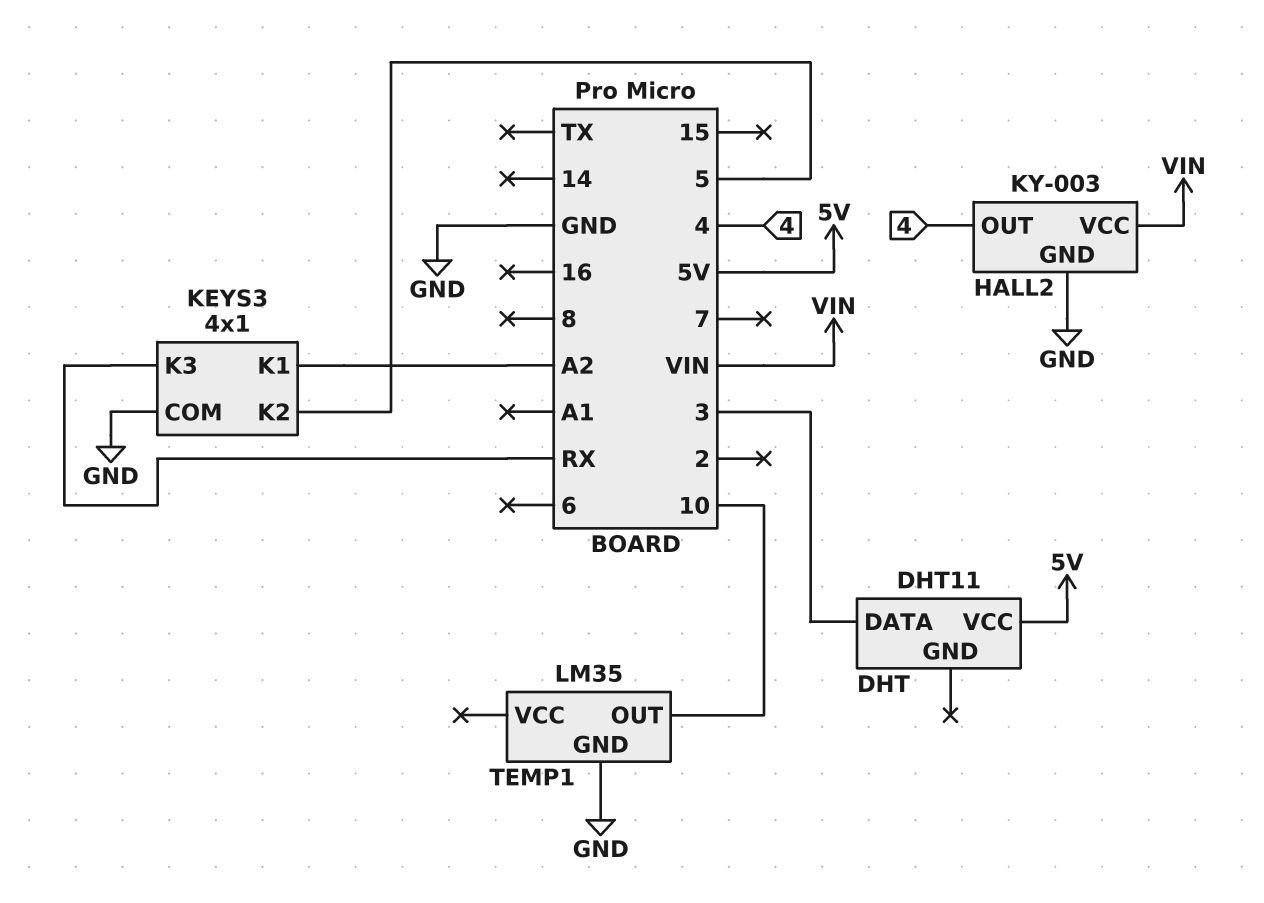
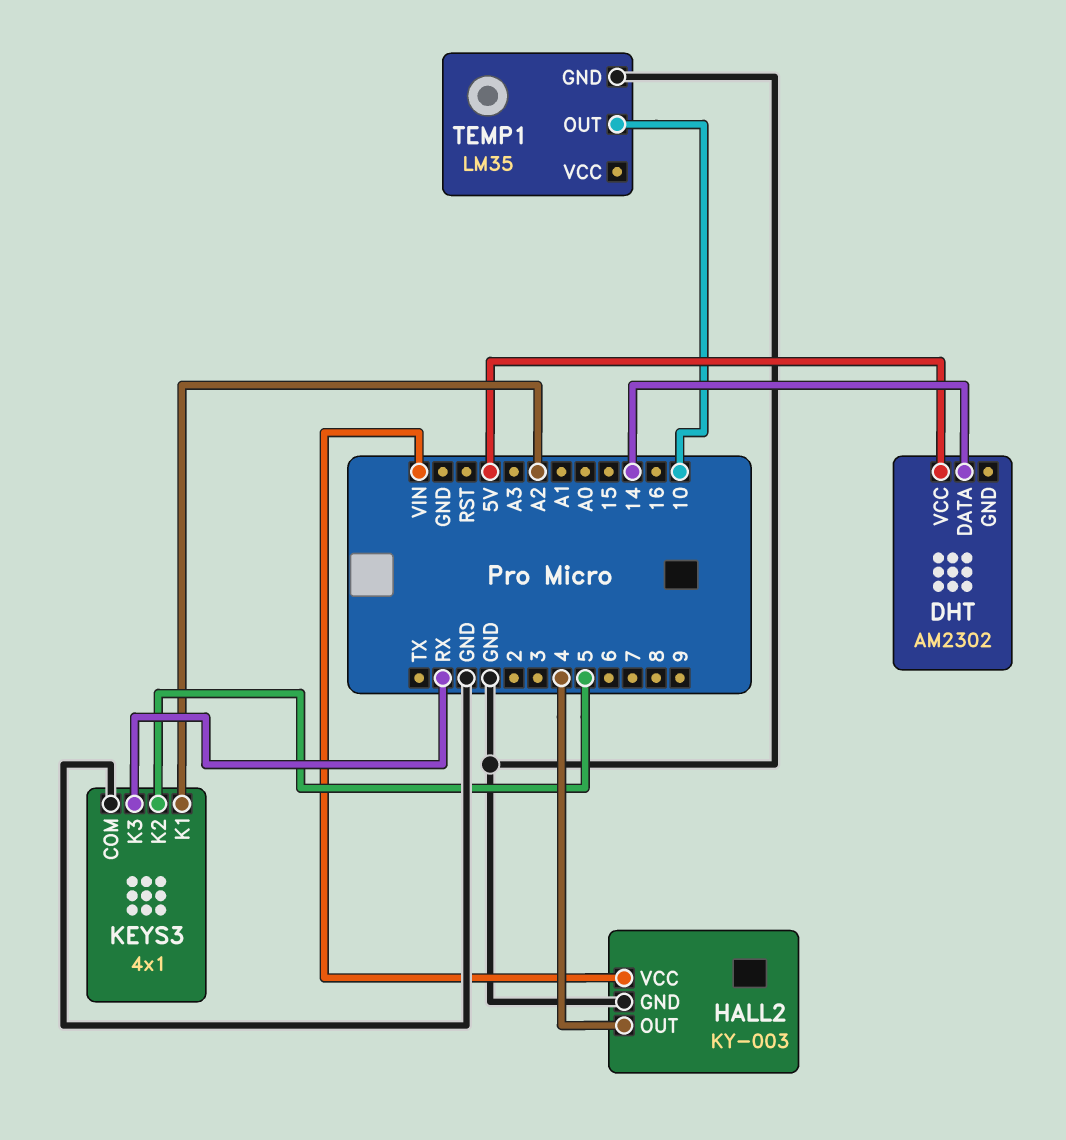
DHT: DHT11 -> AM2302
DHT pin DATA: 3 -> 14

